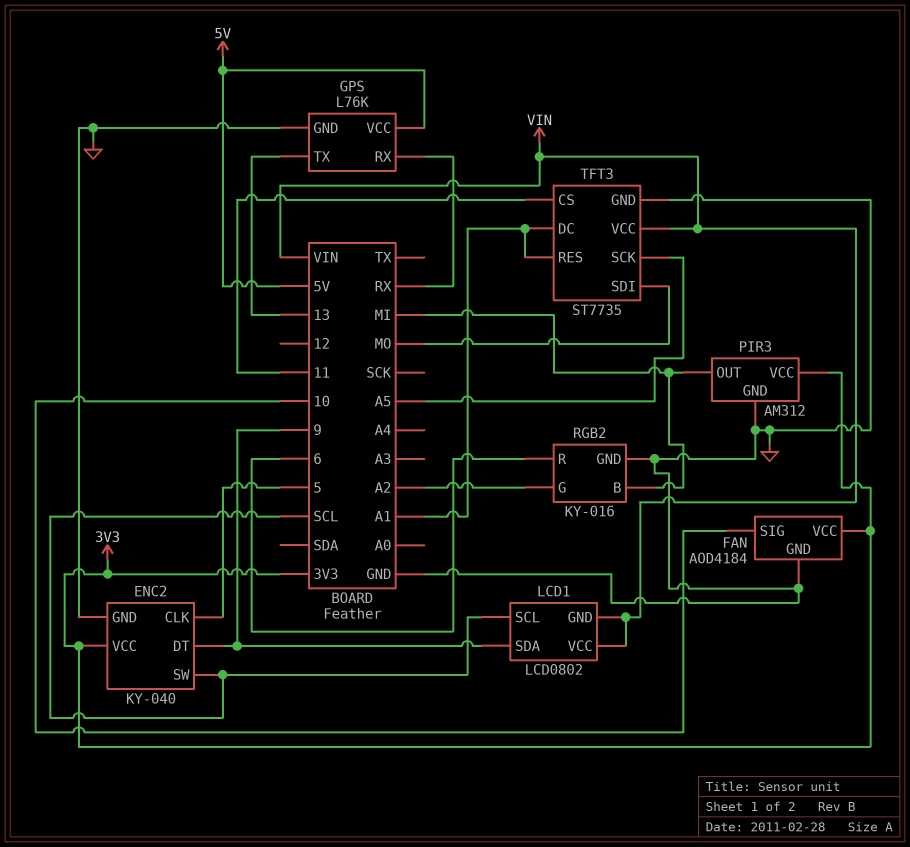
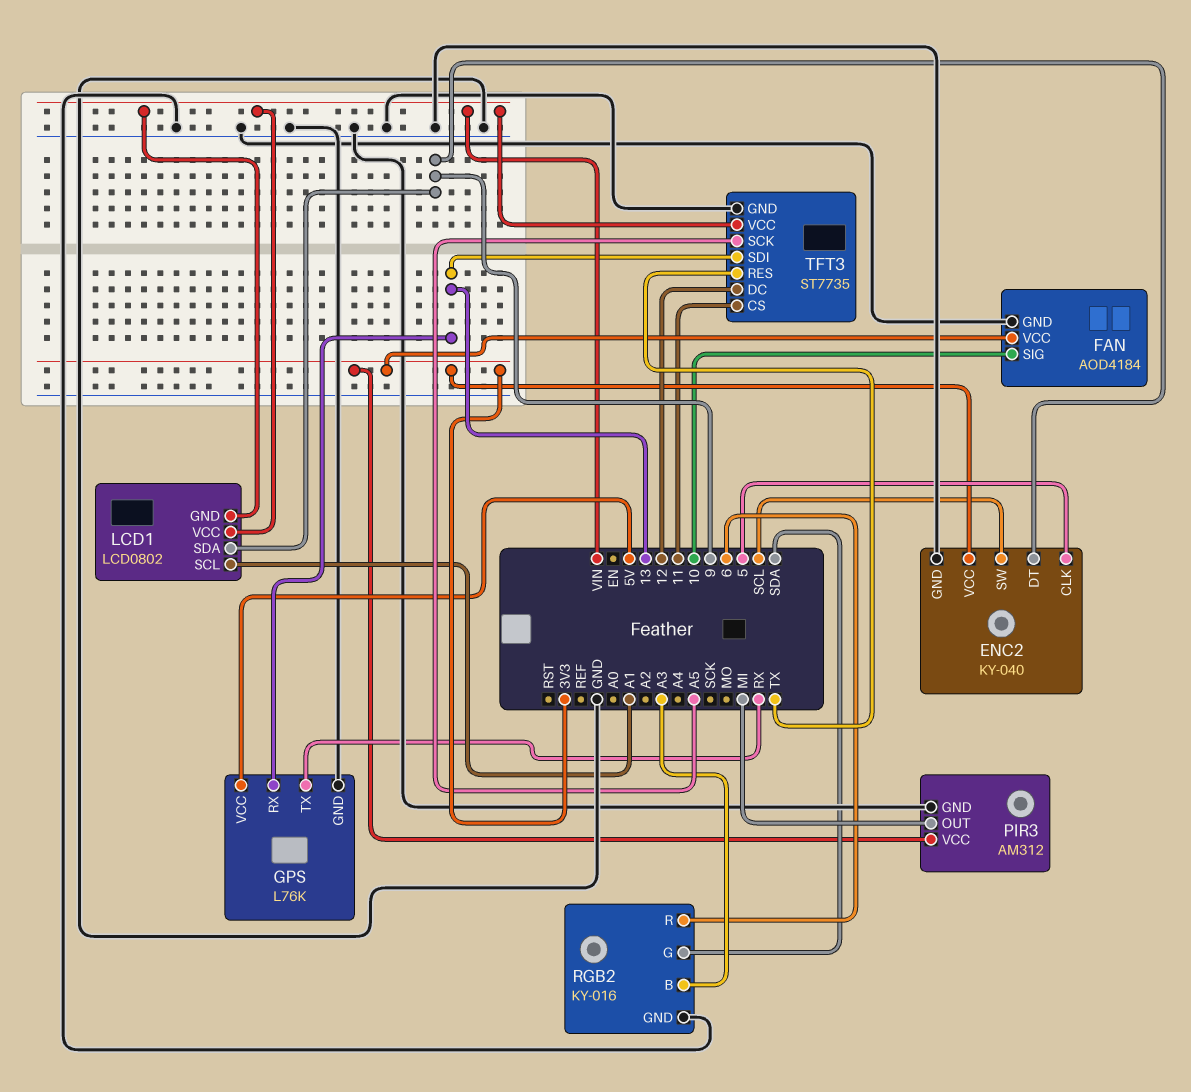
GPS pin RX: RX -> 13
GPS pin TX: 13 -> RX
LCD1 pin SCL: SCL -> A1
RGB2 pin B: MI -> A3
RGB2 pin G: A2 -> SDA
TFT3 pin DC: A1 -> 12
TFT3 pin RES: A1 -> TX
TFT3 pin SDI: MO -> 13

